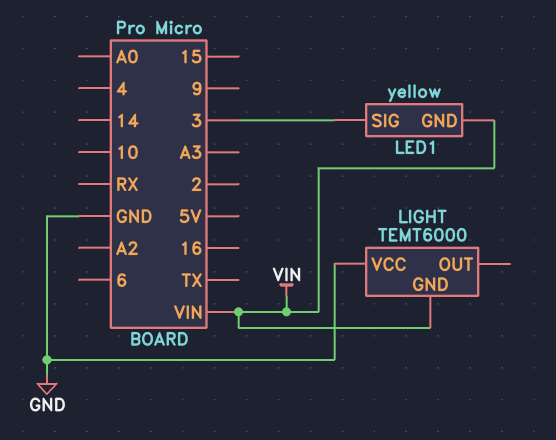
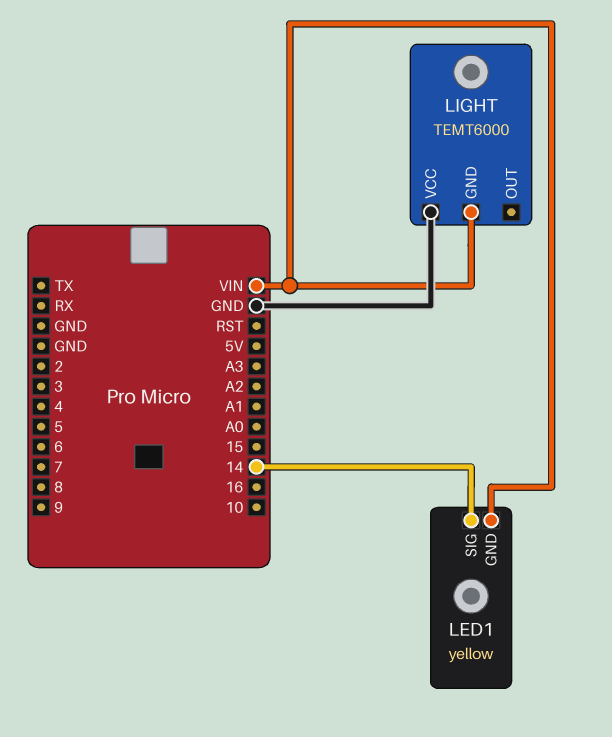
LED1 pin SIG: 3 -> 14

